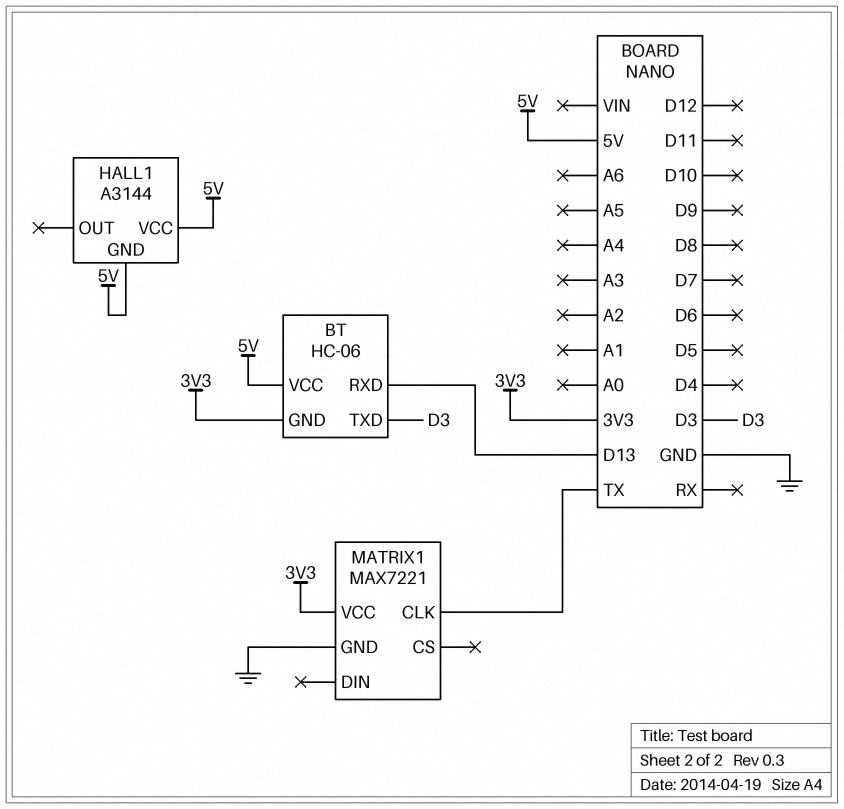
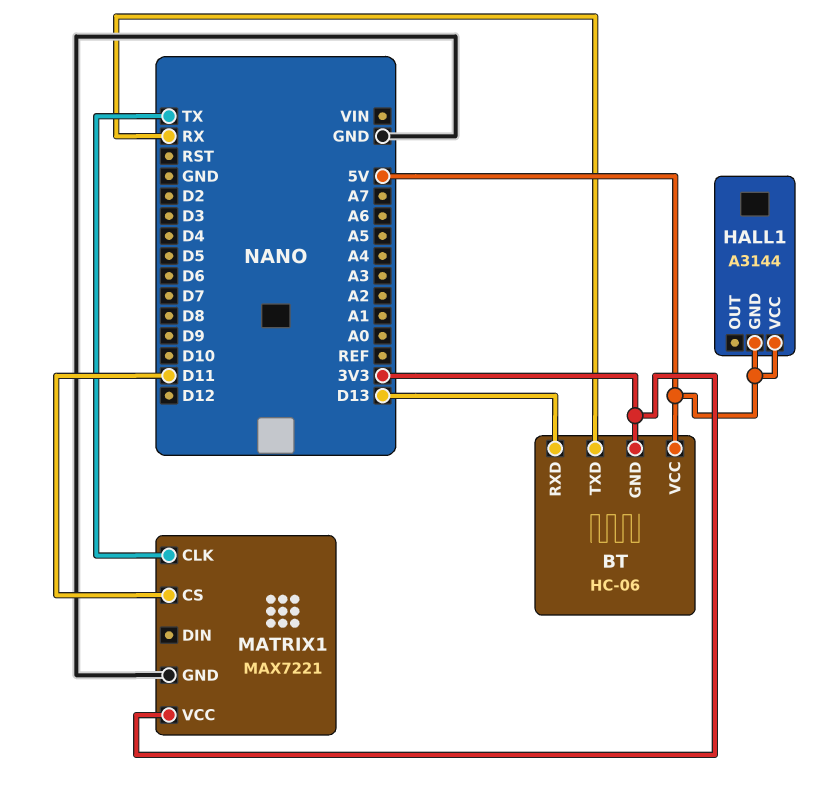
BT pin TXD: D3 -> RX
MATRIX1 pin CS: none -> D11

